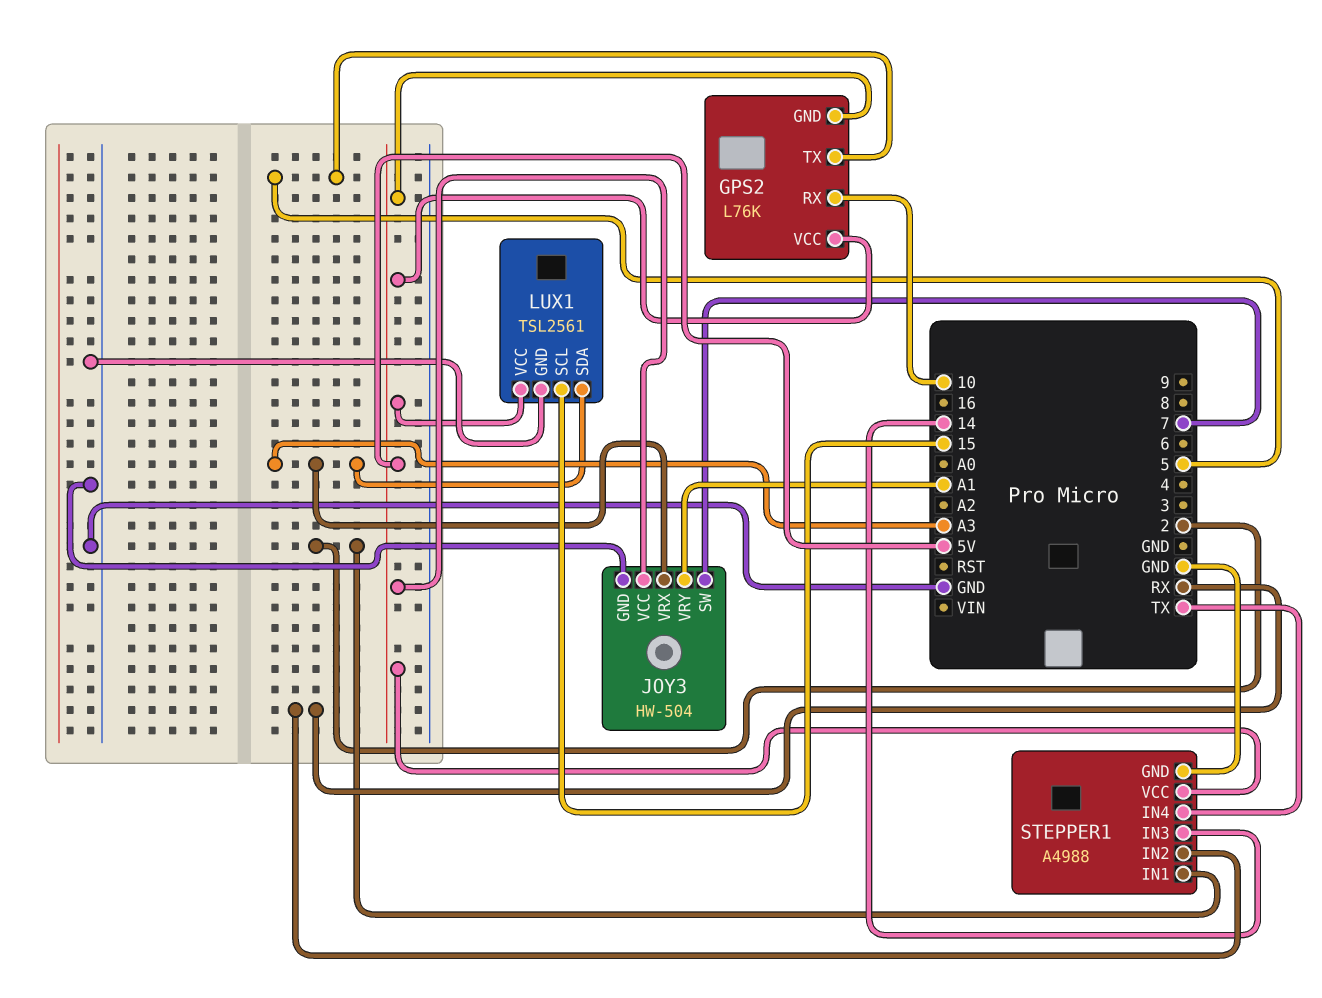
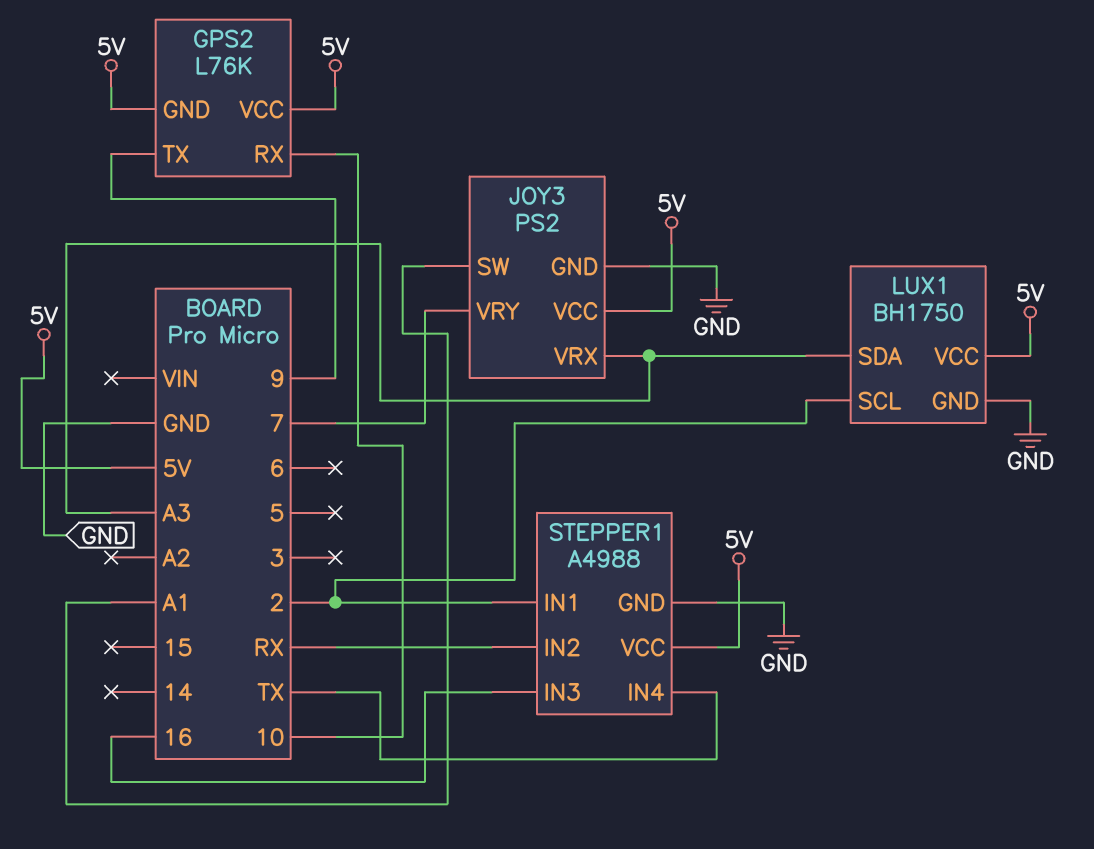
GPS2 pin TX: 5 -> 9
JOY3: HW-504 -> PS2
JOY3 pin SW: 7 -> A1
JOY3 pin VRY: A1 -> 7
LUX1: TSL2561 -> BH1750
LUX1 pin SCL: 15 -> 2
STEPPER1 pin IN3: 14 -> 16

